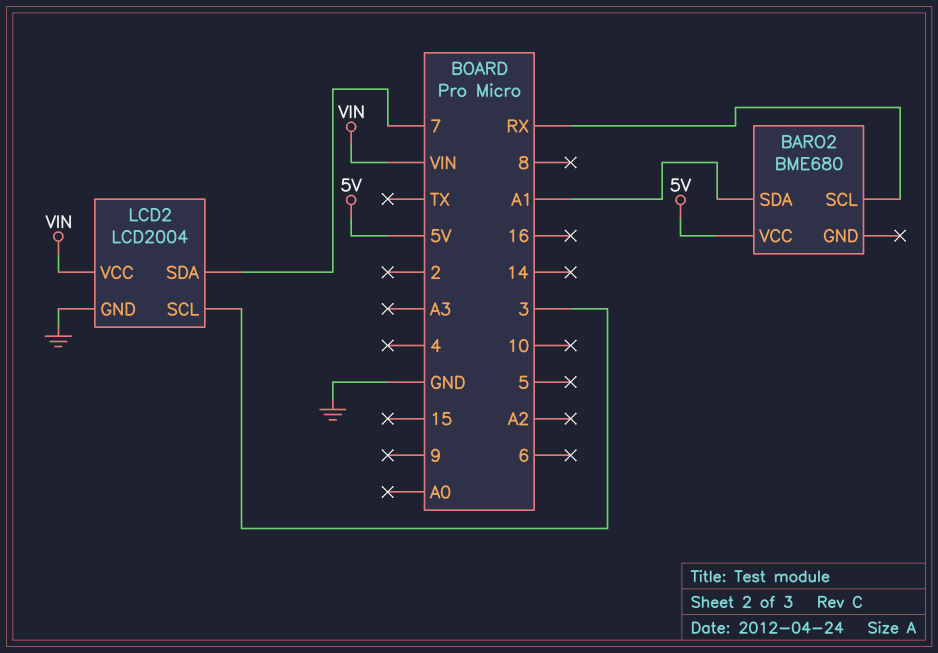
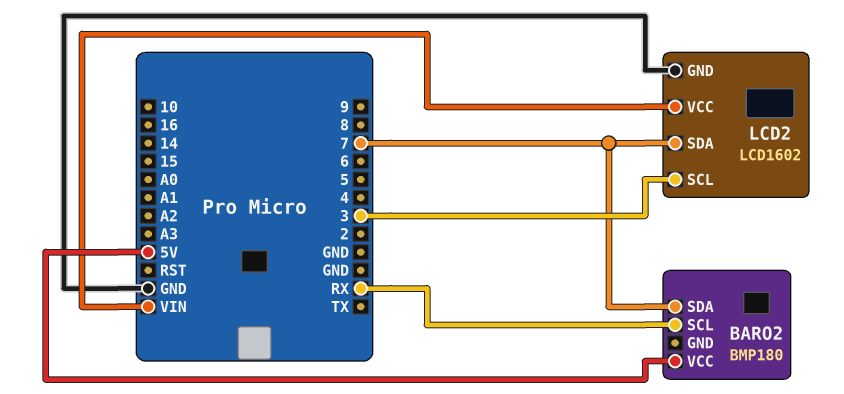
BARO2: BME680 -> BMP180
BARO2 pin SDA: A1 -> 7
LCD2: LCD2004 -> LCD1602

